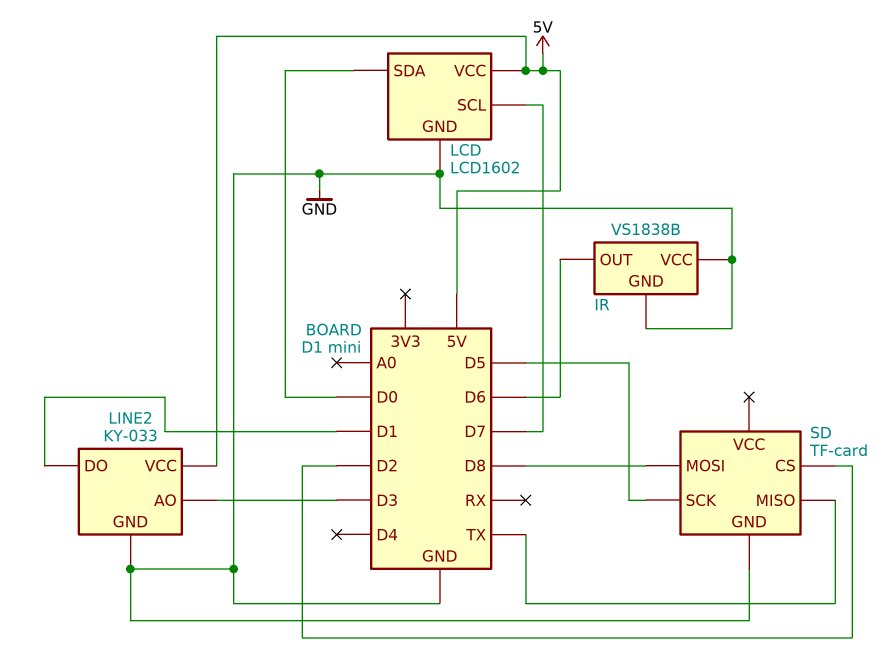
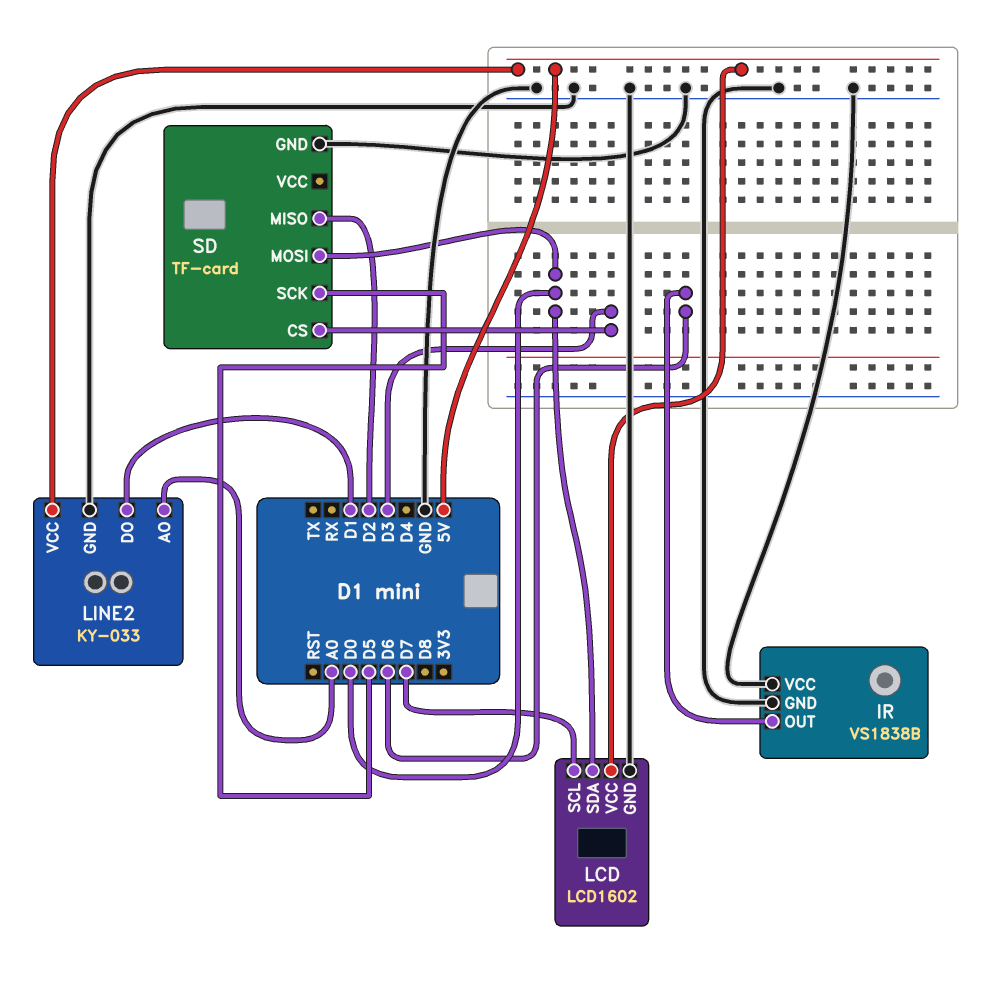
LINE2 pin AO: D3 -> A0
SD pin CS: D2 -> D3
SD pin MISO: TX -> D2
SD pin MOSI: D8 -> D0

